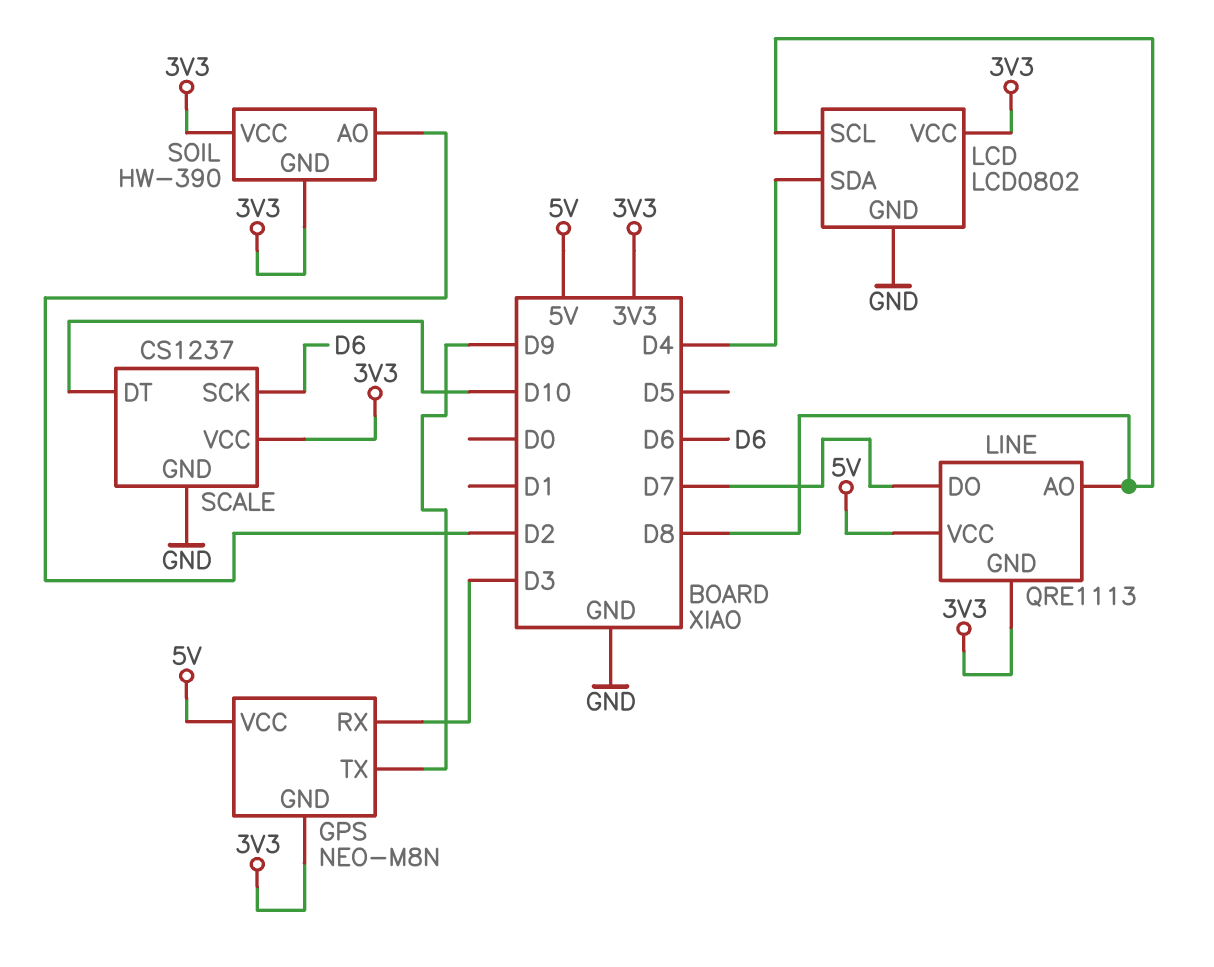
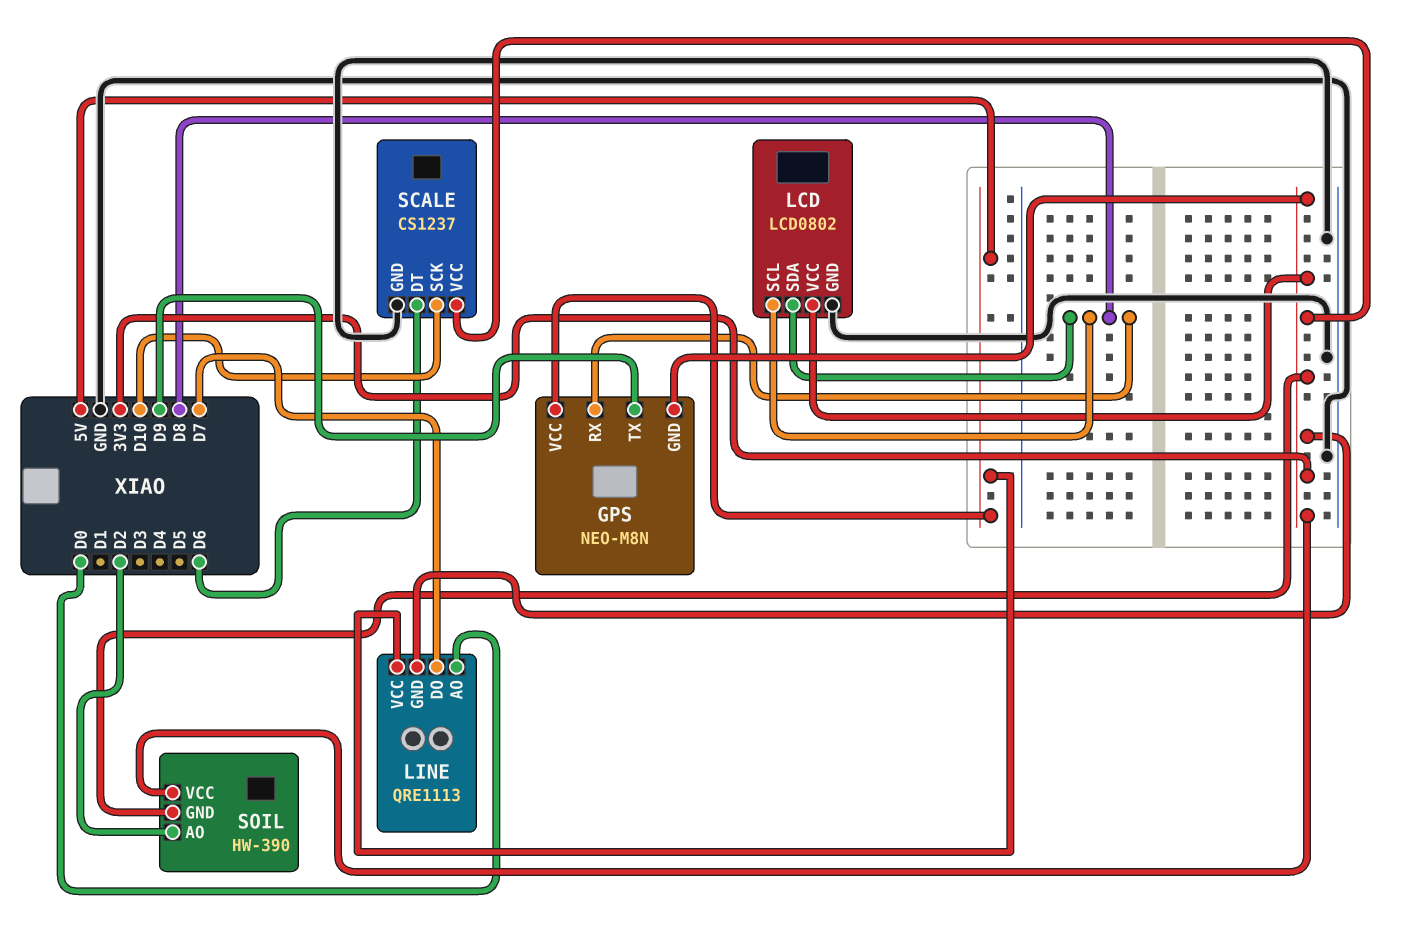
GPS pin RX: D3 -> D8
LCD pin SDA: D4 -> D8
LINE pin AO: D8 -> D0
SCALE pin DT: D10 -> D6
SCALE pin SCK: D6 -> D10

